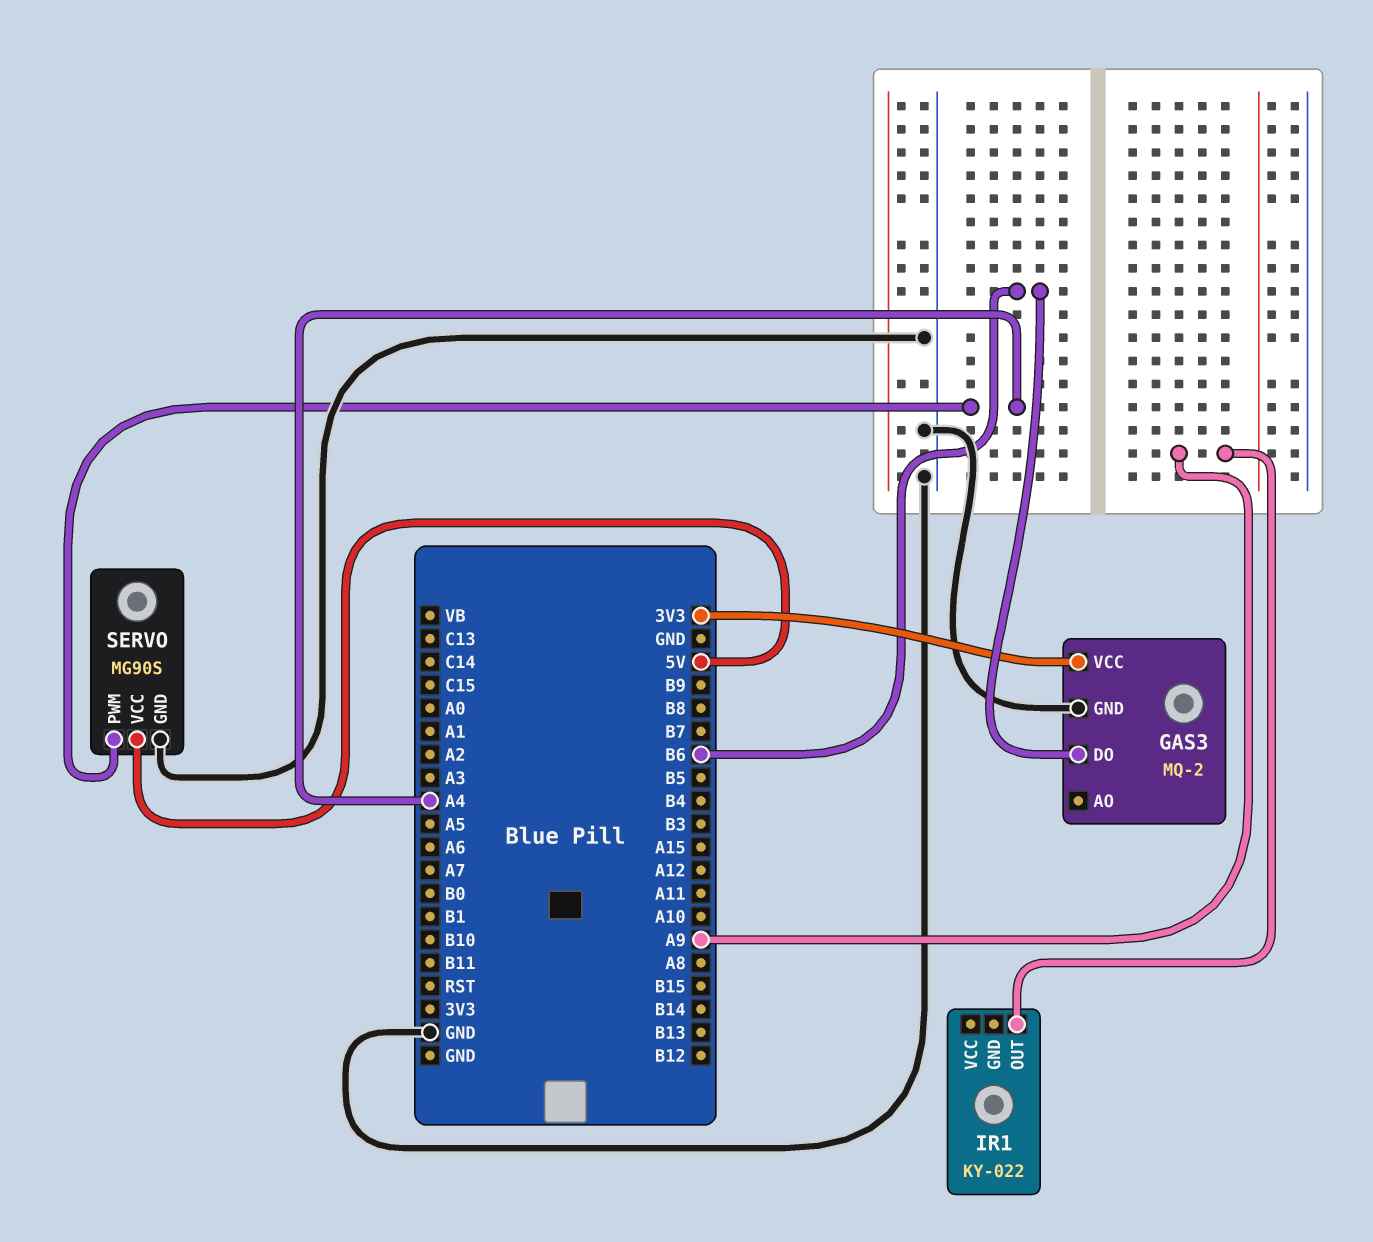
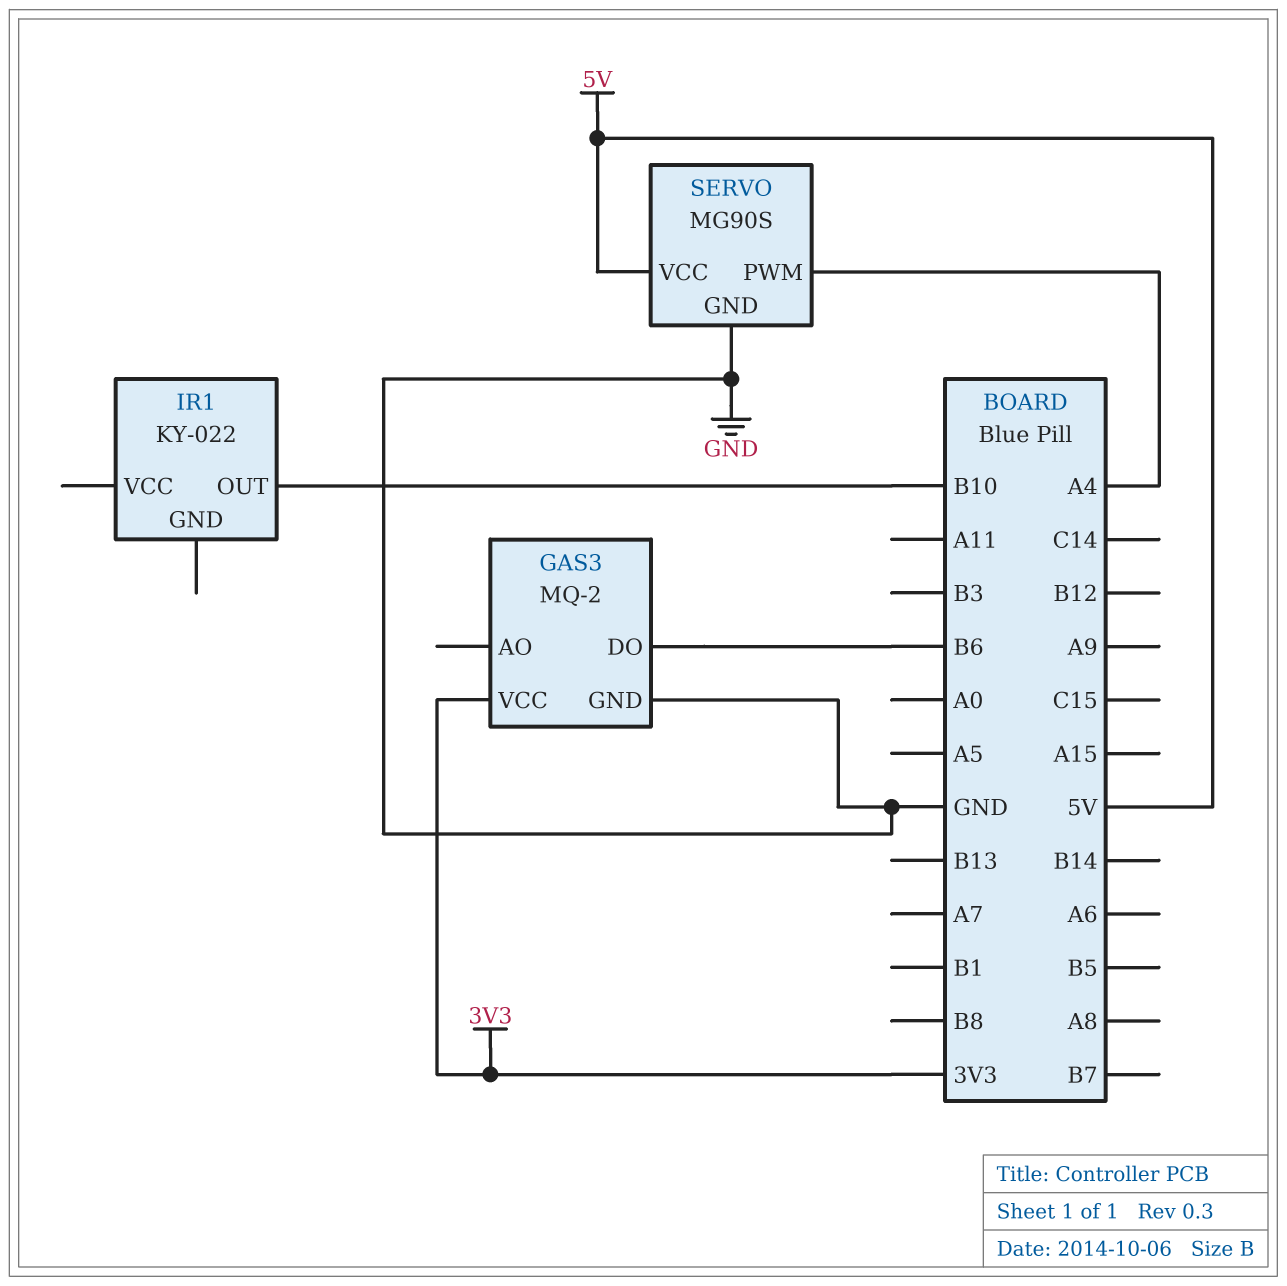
IR1 pin OUT: A9 -> B10

